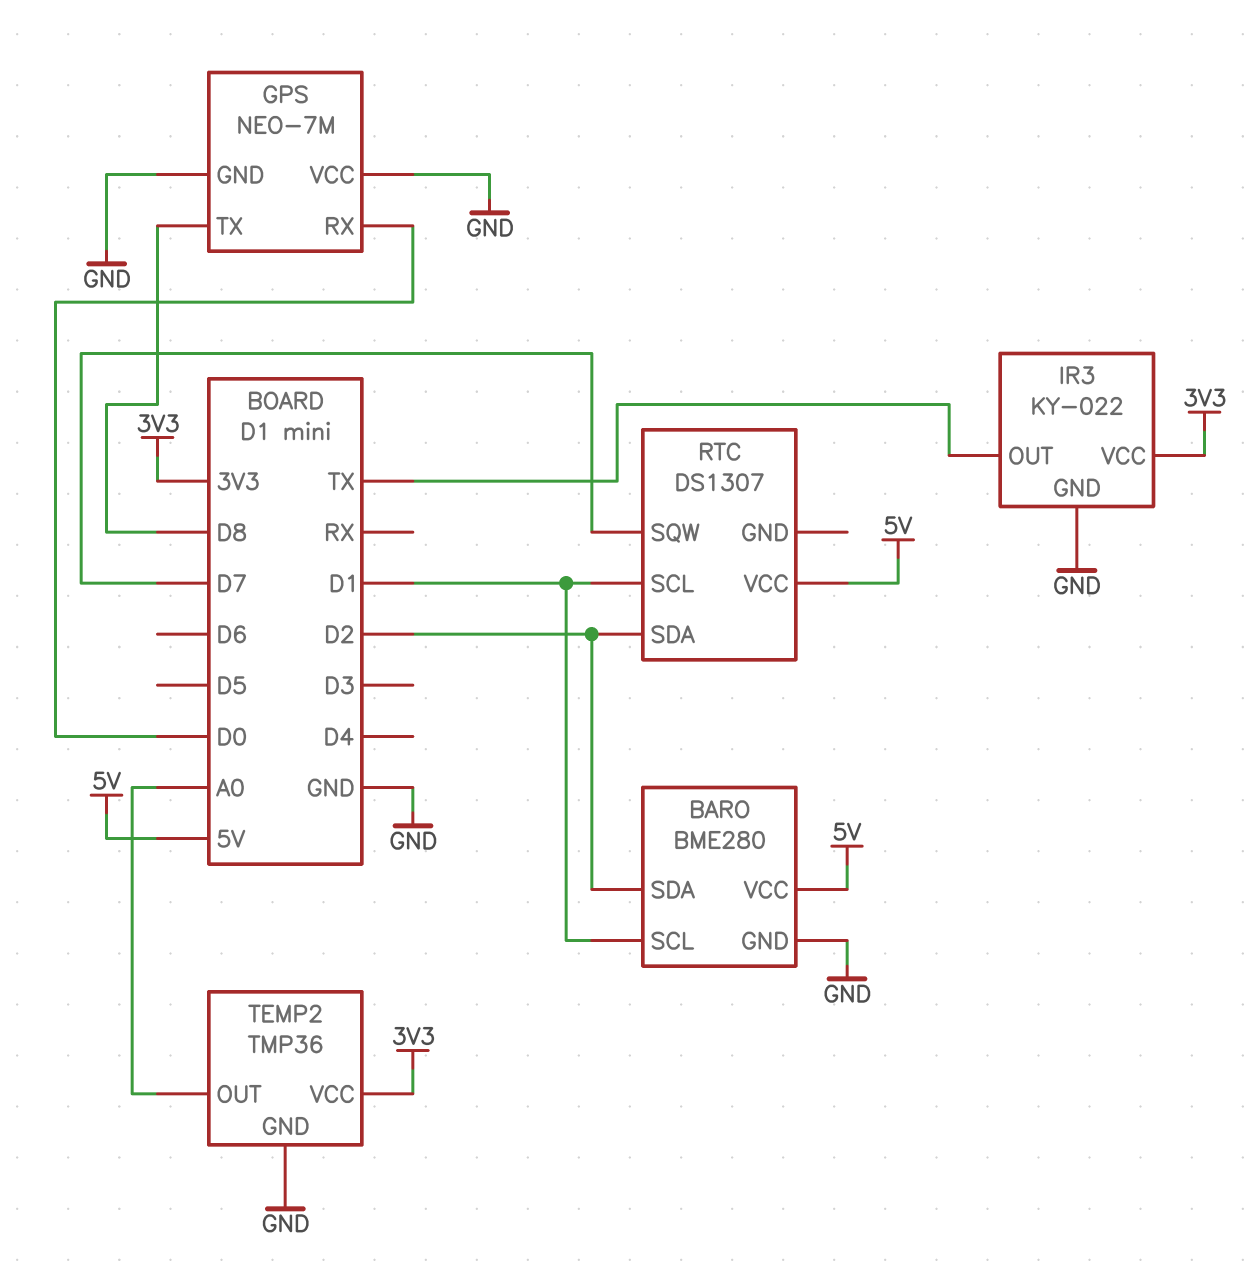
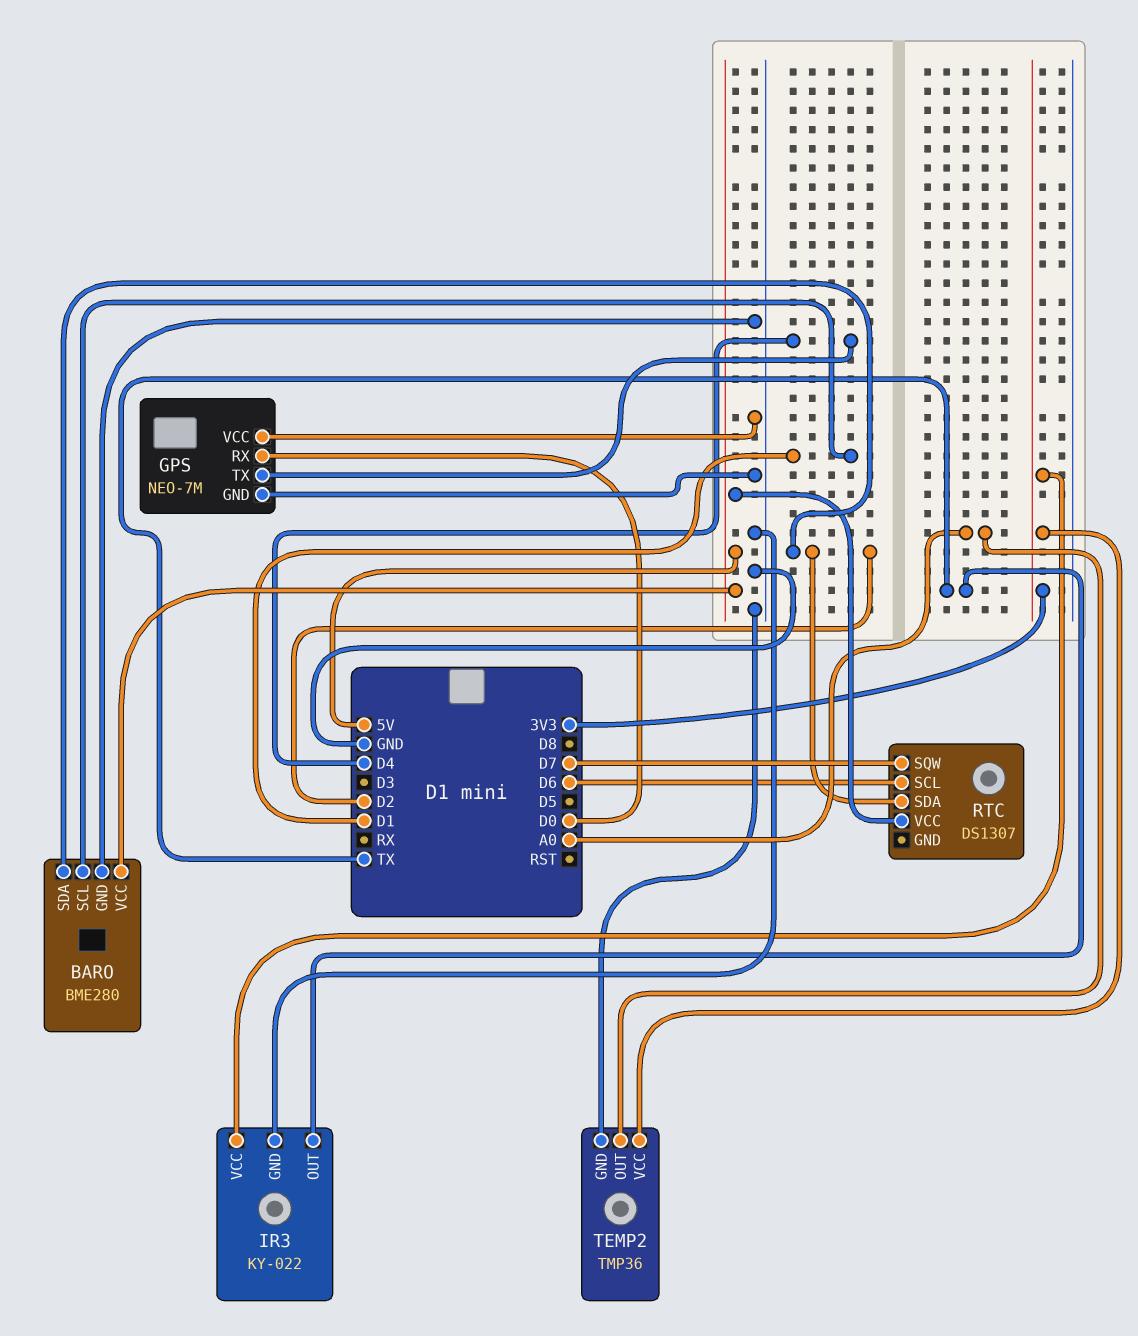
GPS pin TX: D8 -> D4
RTC pin SCL: D1 -> D6

